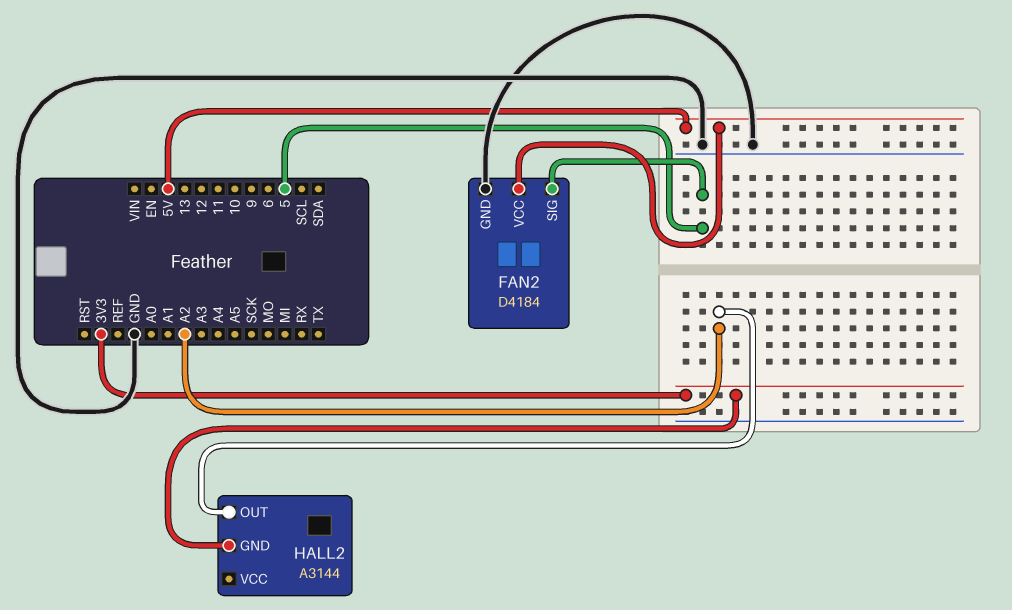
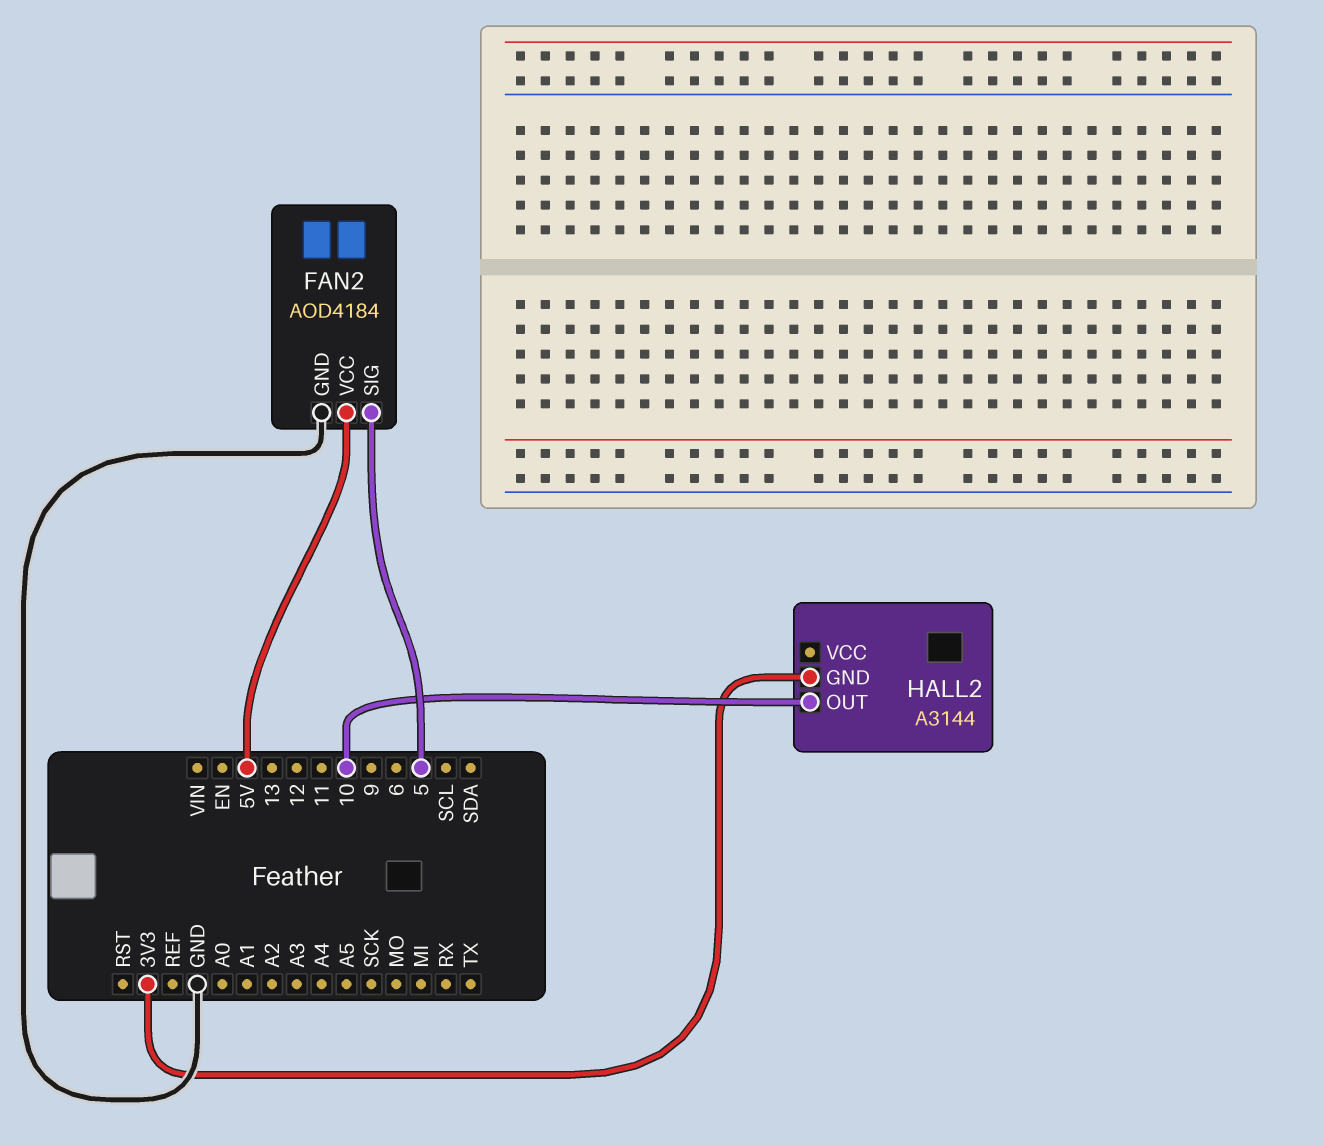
FAN2: D4184 -> AOD4184
HALL2 pin OUT: A2 -> 10

